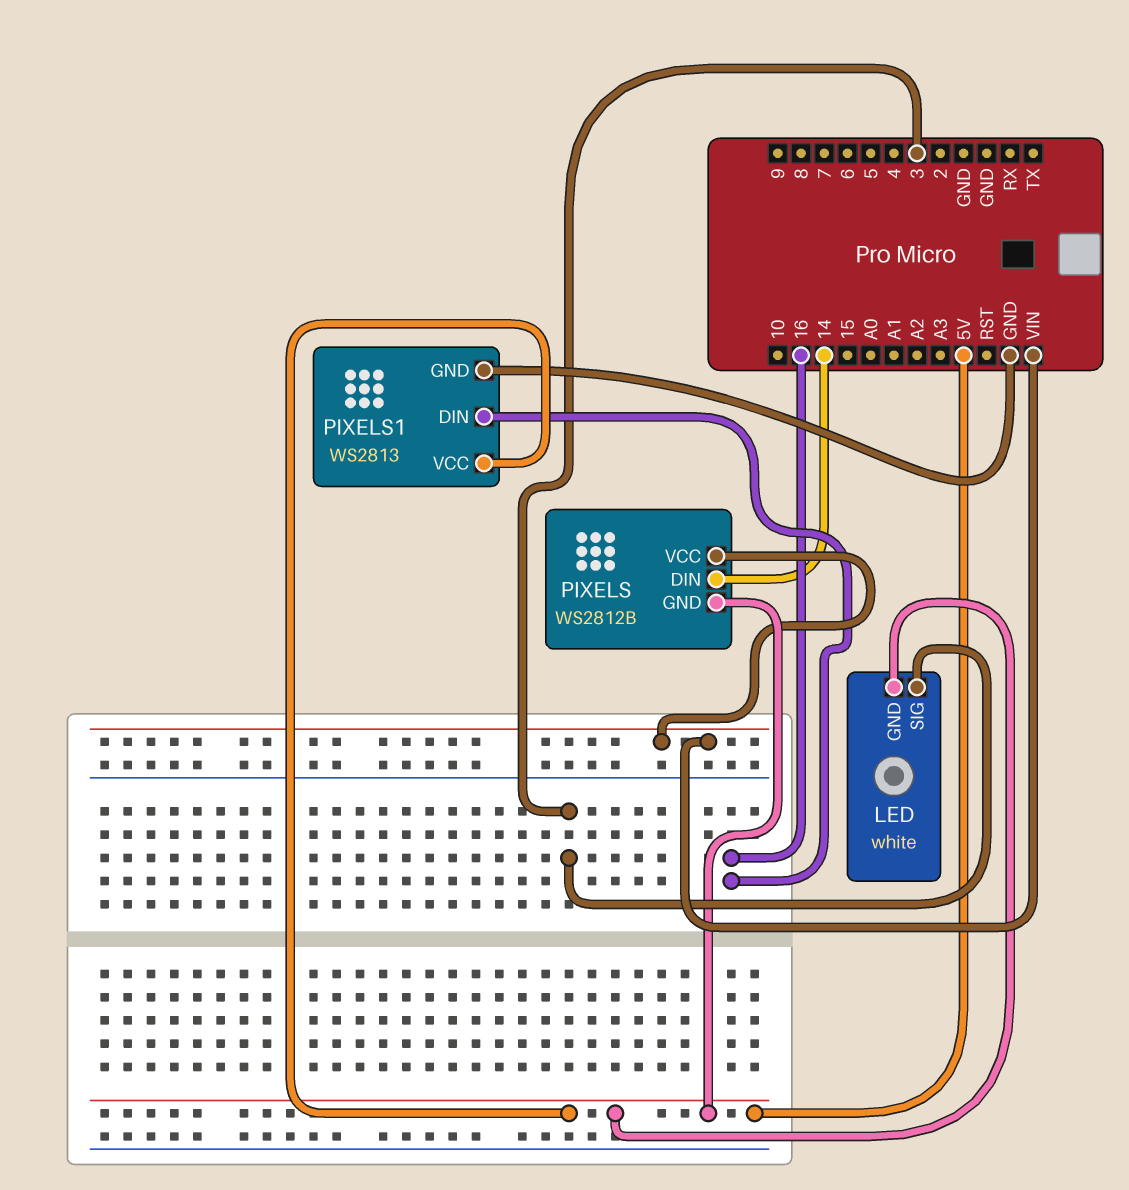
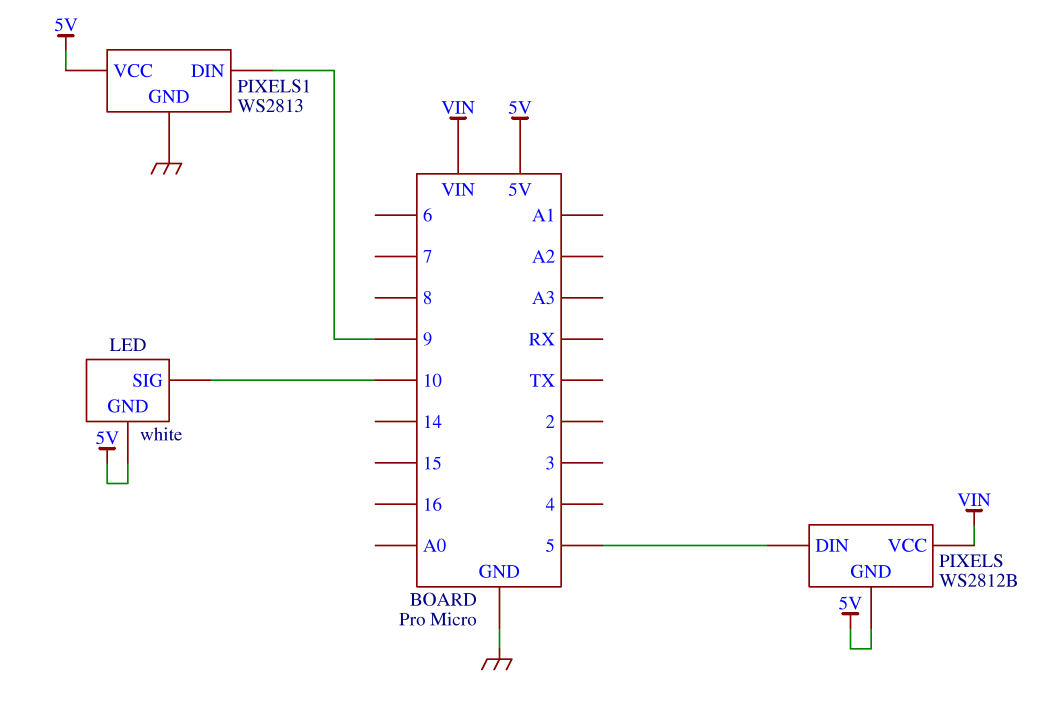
LED pin SIG: 3 -> 10
PIXELS pin DIN: 14 -> 5
PIXELS1 pin DIN: 16 -> 9

